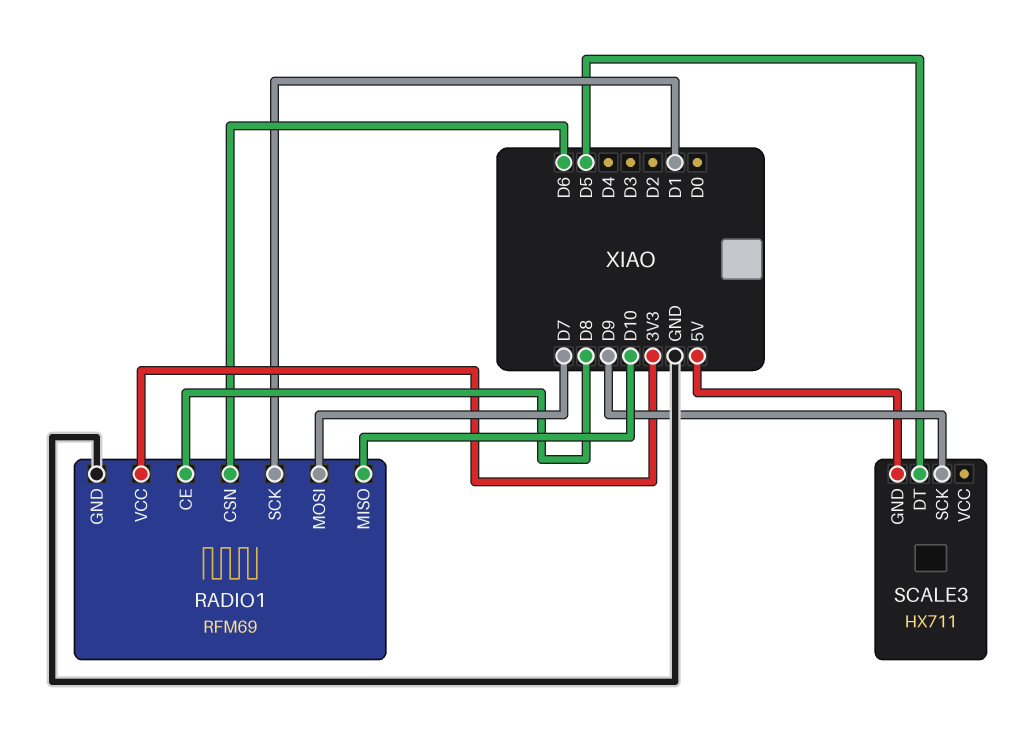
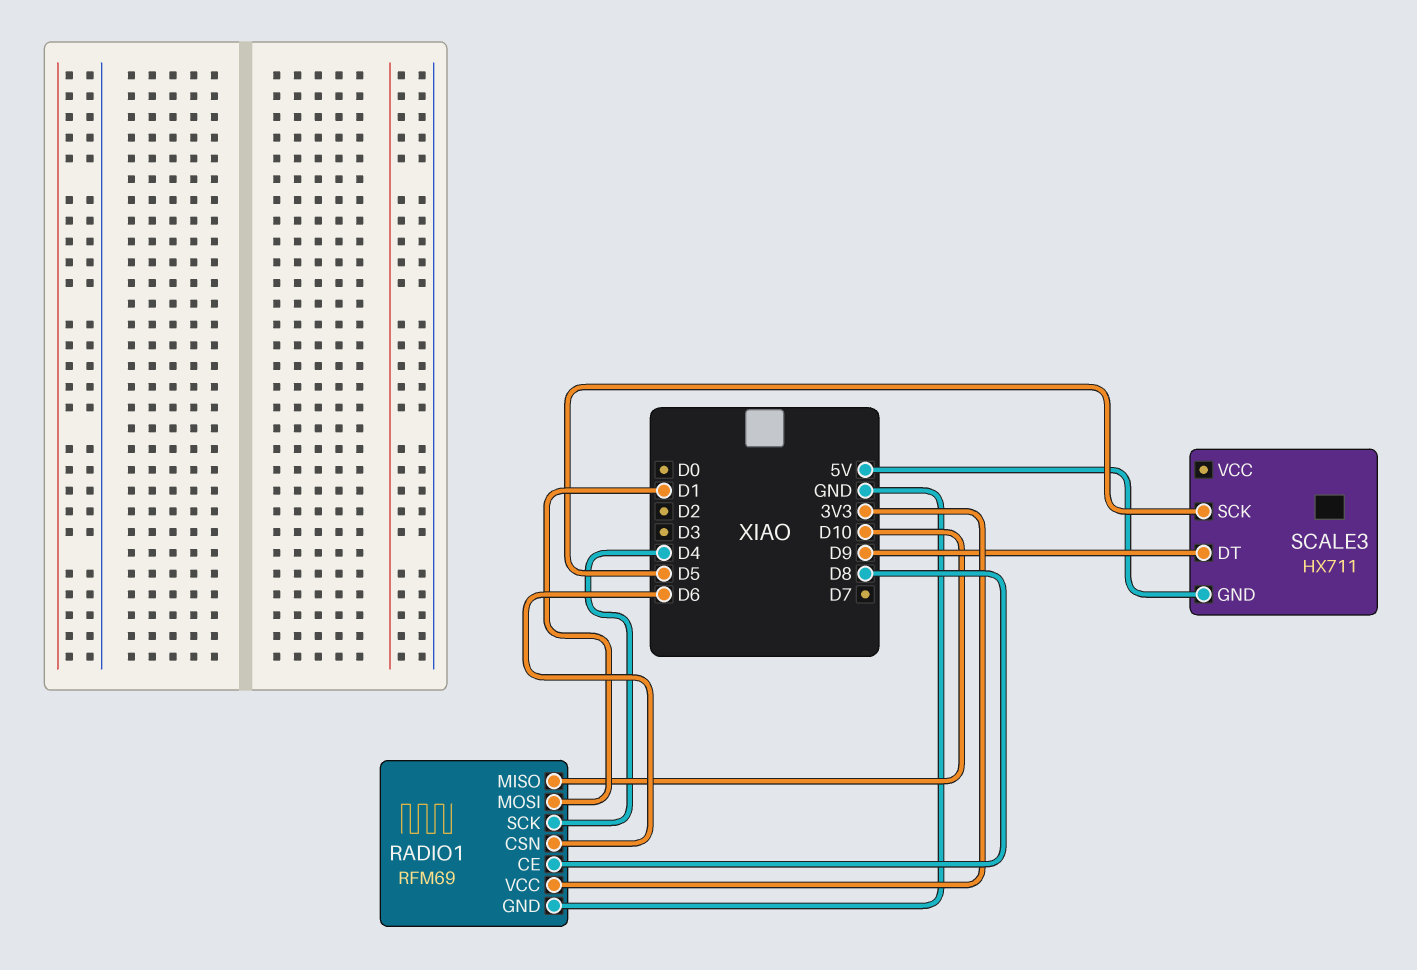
RADIO1 pin MOSI: D7 -> D1
RADIO1 pin SCK: D1 -> D4
SCALE3 pin DT: D5 -> D9
SCALE3 pin SCK: D9 -> D5

